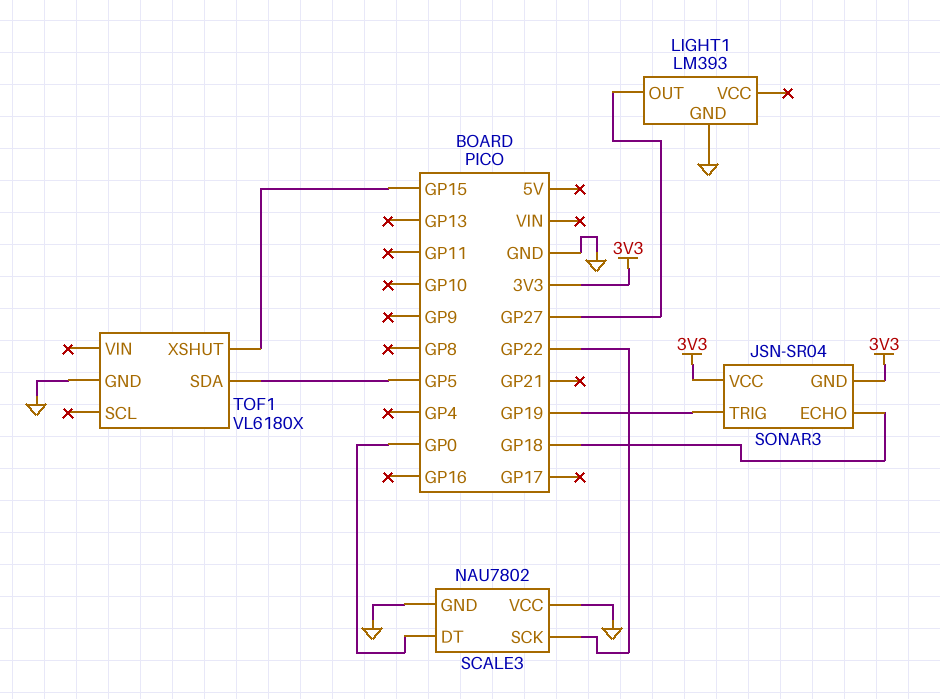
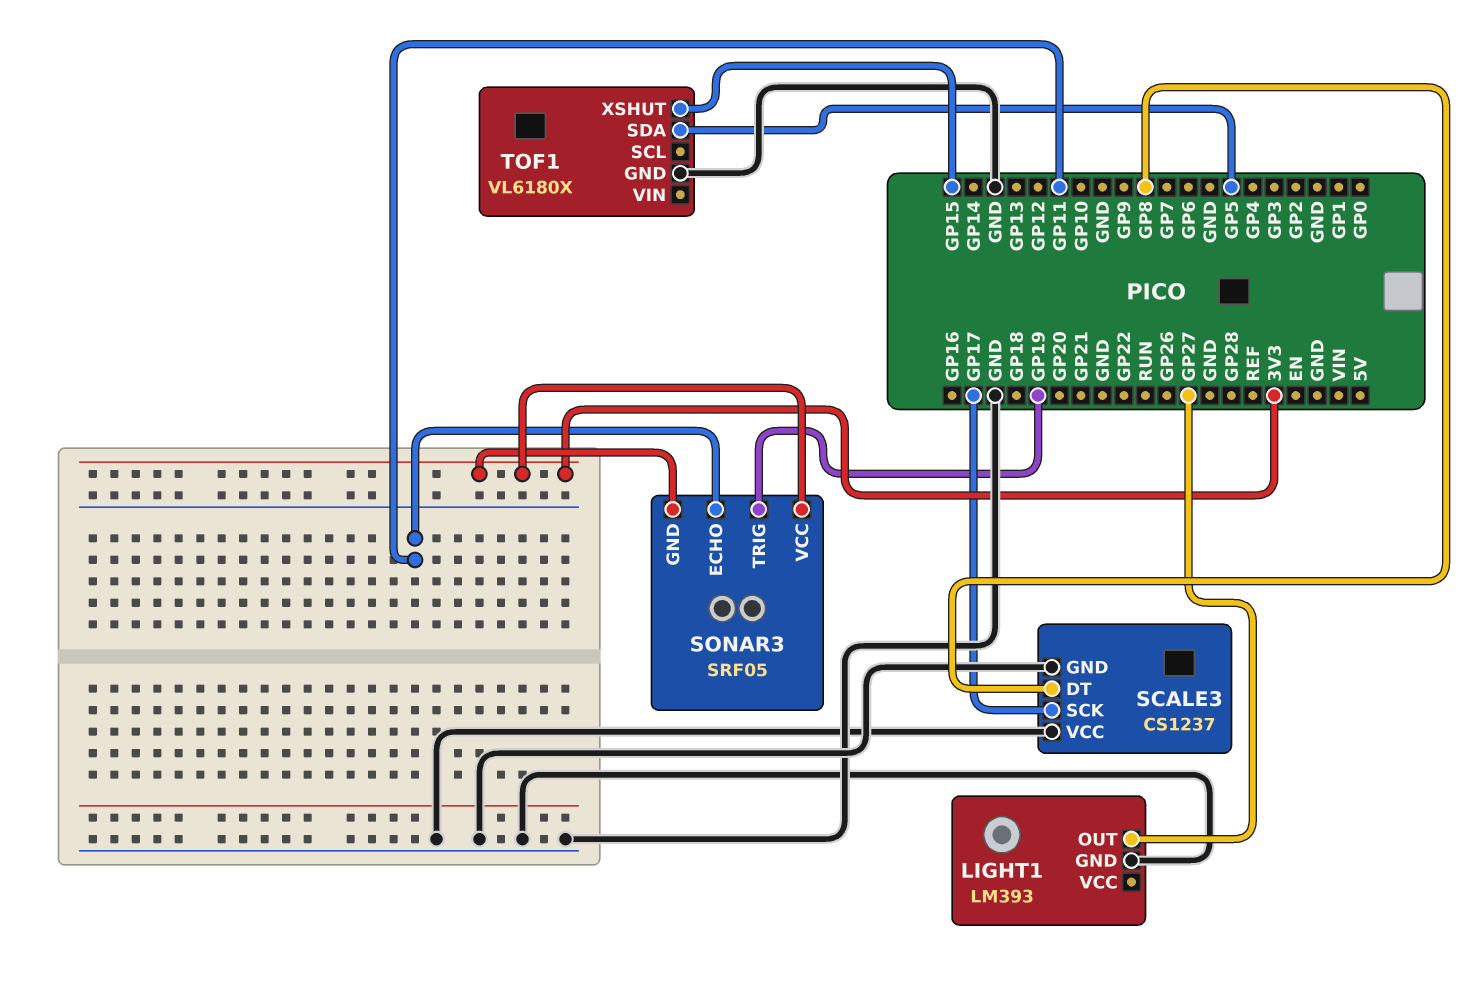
SCALE3: NAU7802 -> CS1237
SCALE3 pin DT: GP0 -> GP8
SCALE3 pin SCK: GP22 -> GP17
SONAR3: JSN-SR04 -> SRF05
SONAR3 pin ECHO: GP18 -> GP11

